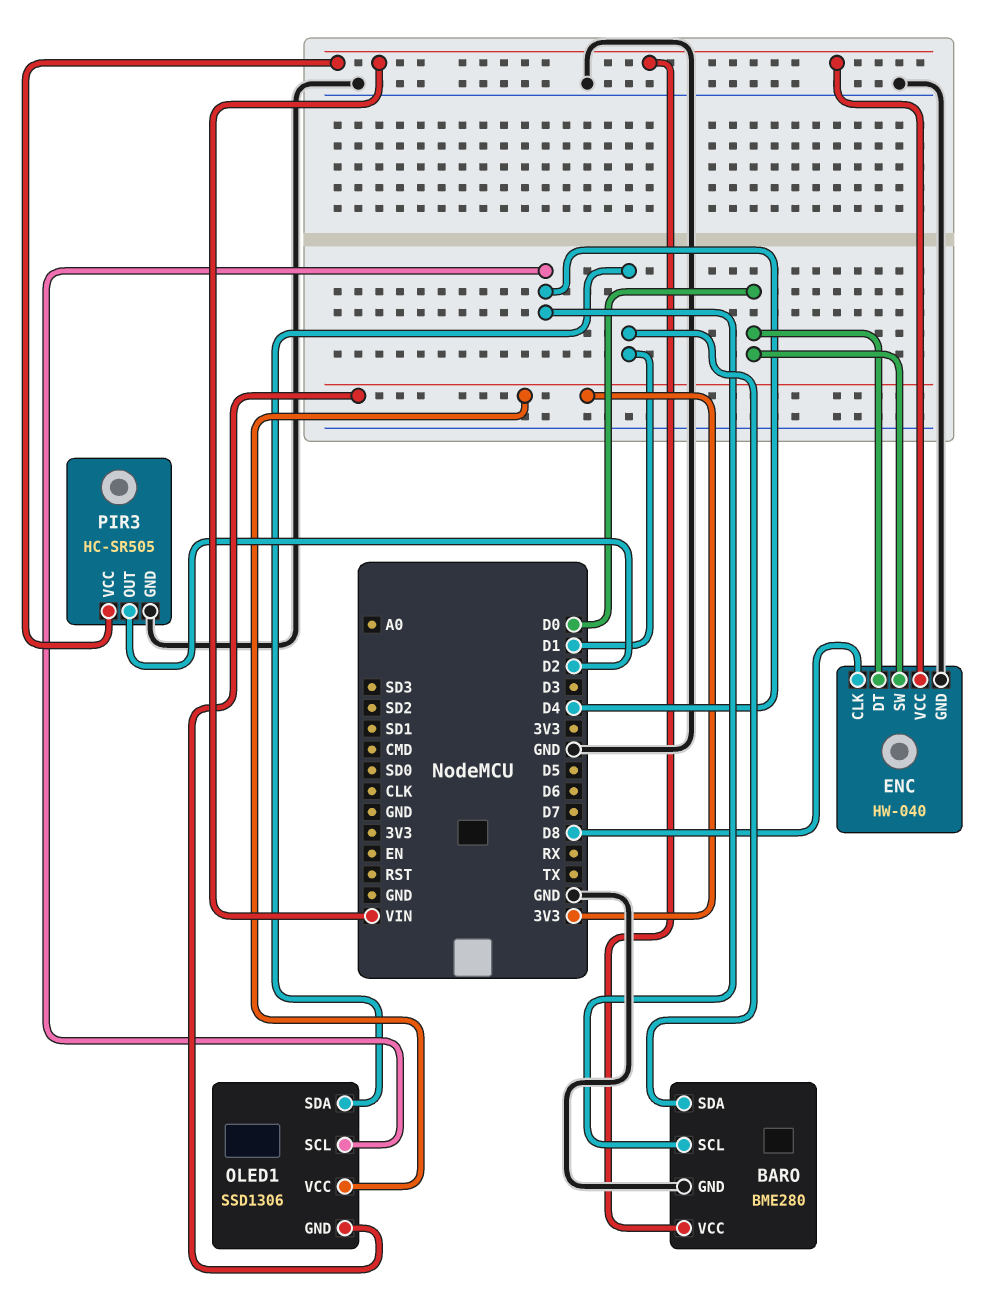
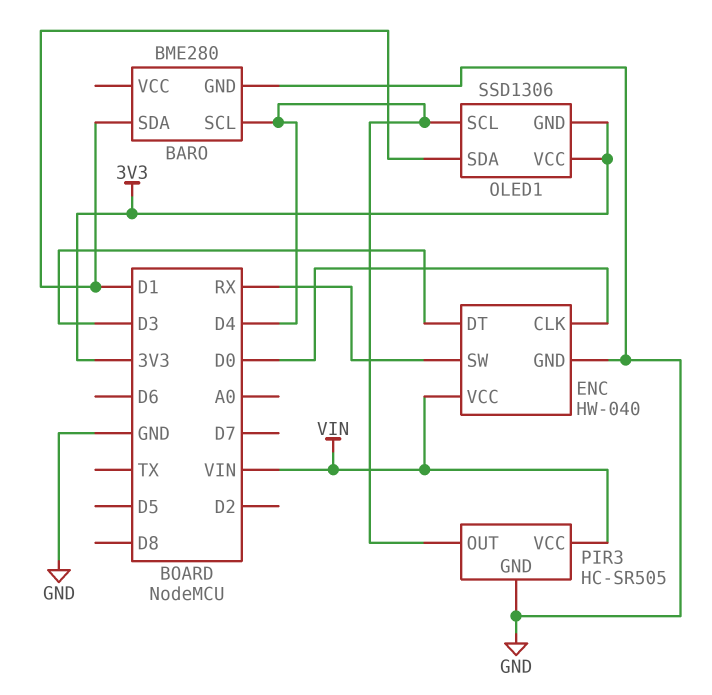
BARO pin VCC: VIN -> none
ENC pin CLK: D8 -> D0
ENC pin DT: D0 -> D3
ENC pin SW: D0 -> RX
PIR3 pin OUT: D2 -> D4

